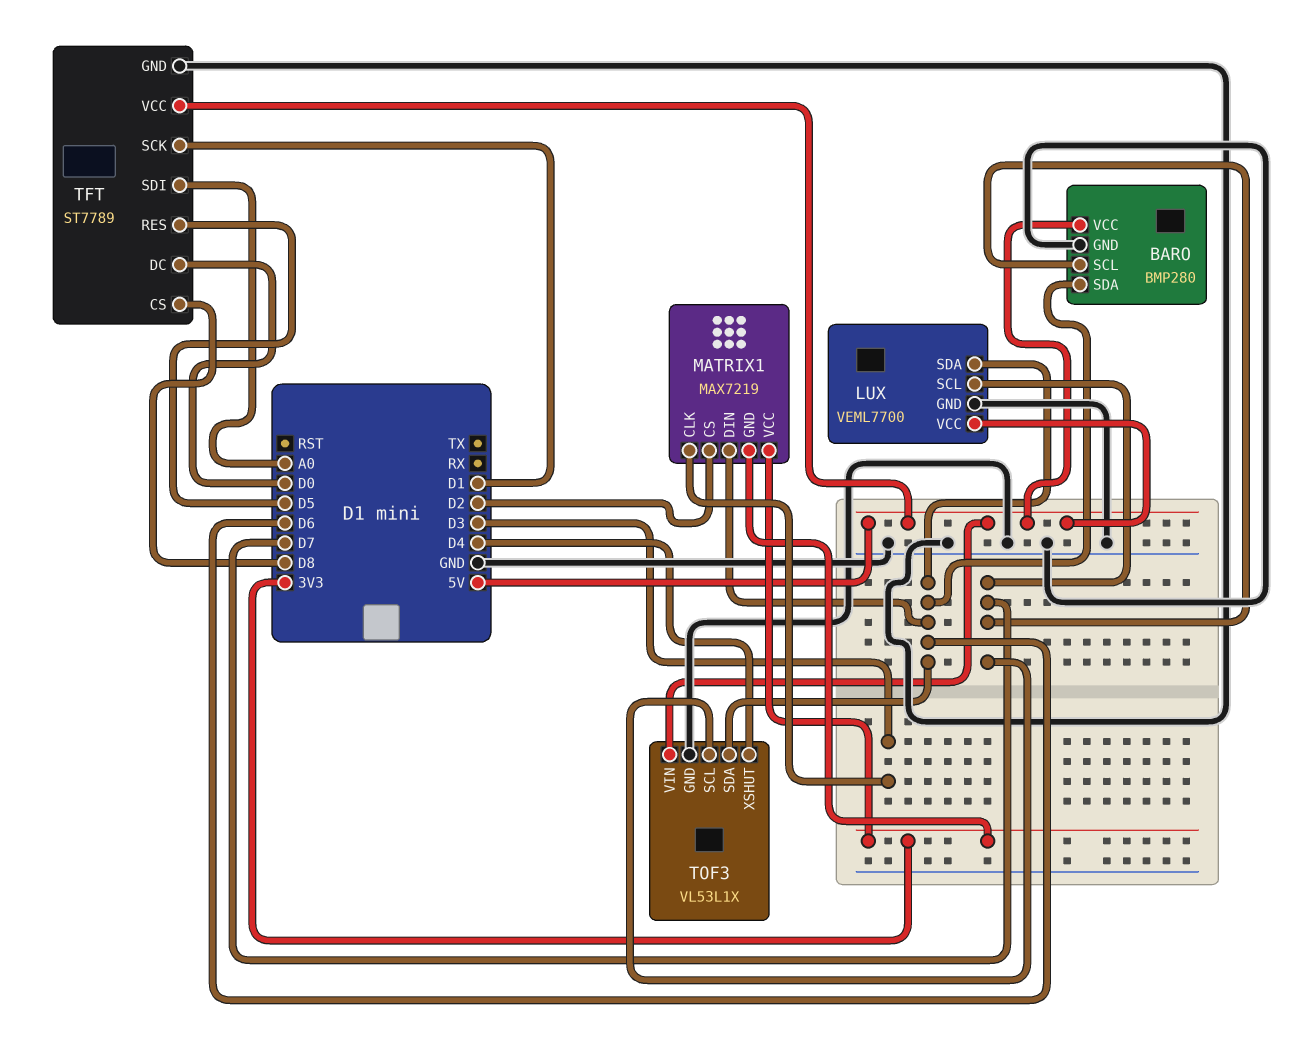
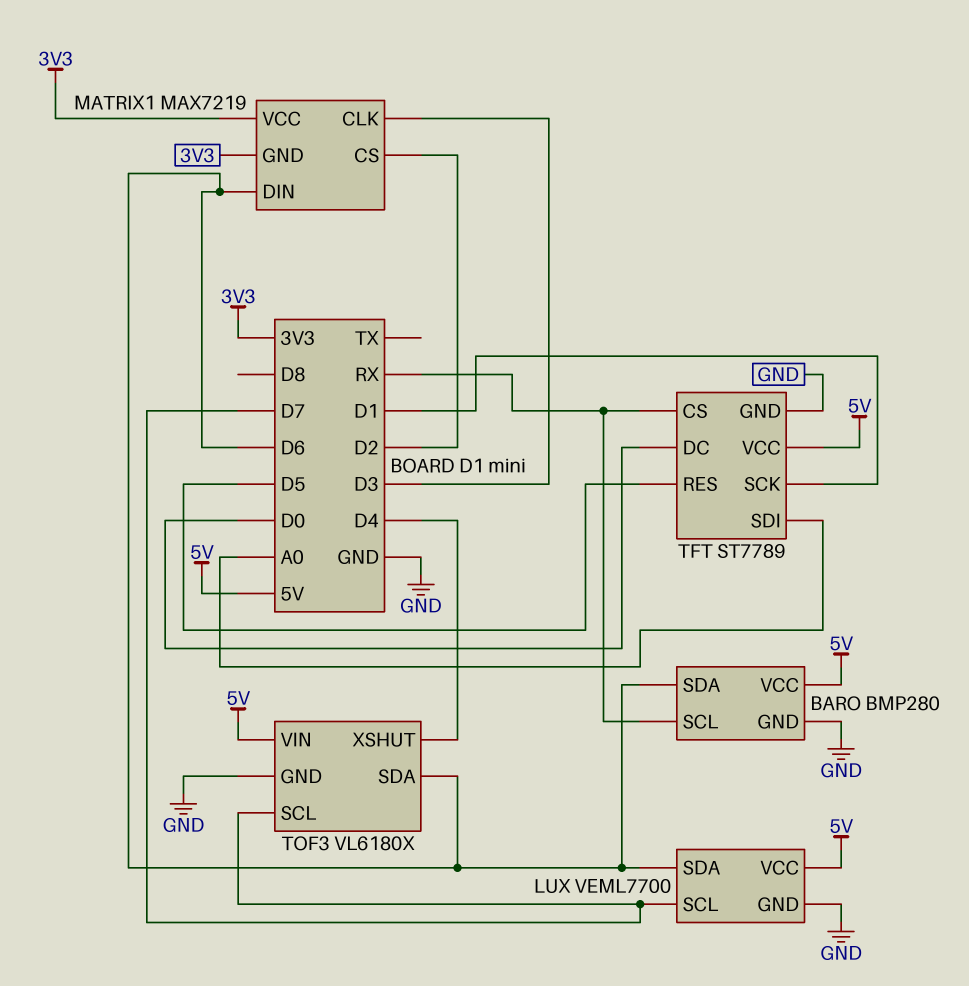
BARO pin SCL: D7 -> RX
TFT pin CS: D8 -> RX
TOF3: VL53L1X -> VL6180X

